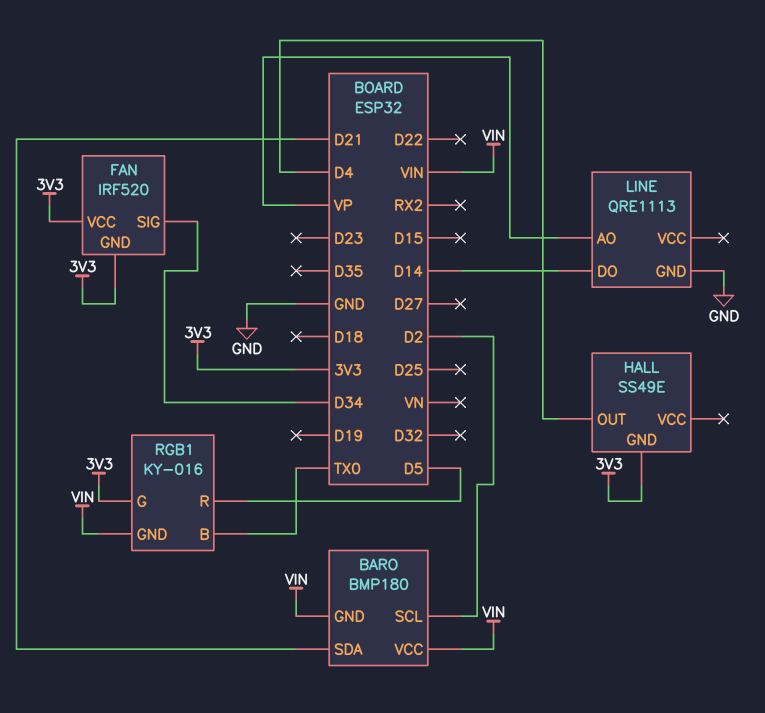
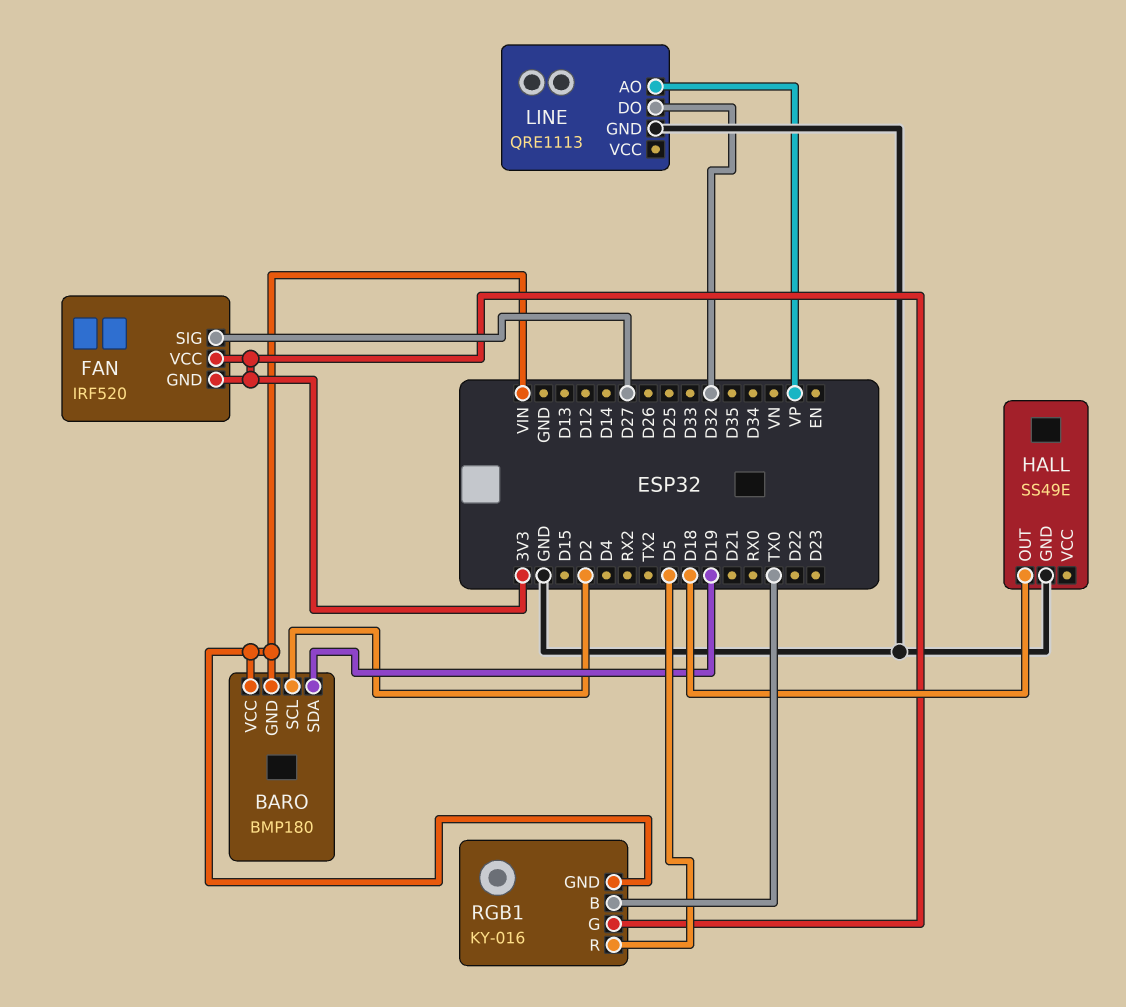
BARO pin SDA: D21 -> D19
FAN pin SIG: D34 -> D27
HALL pin GND: 3V3 -> GND
HALL pin OUT: D4 -> D18
LINE pin DO: D14 -> D32

